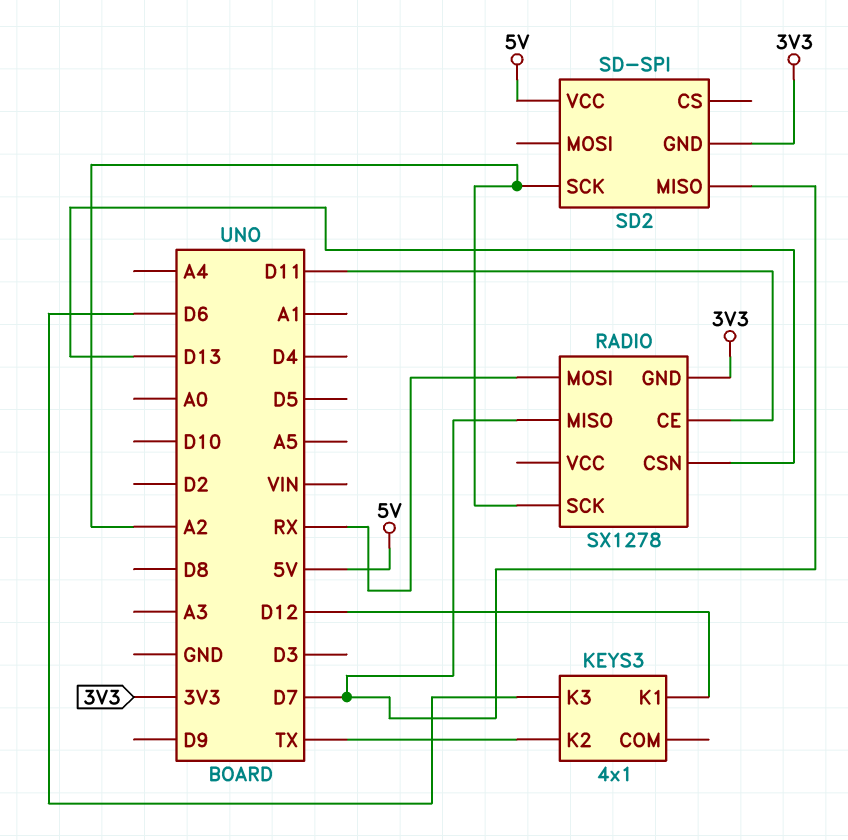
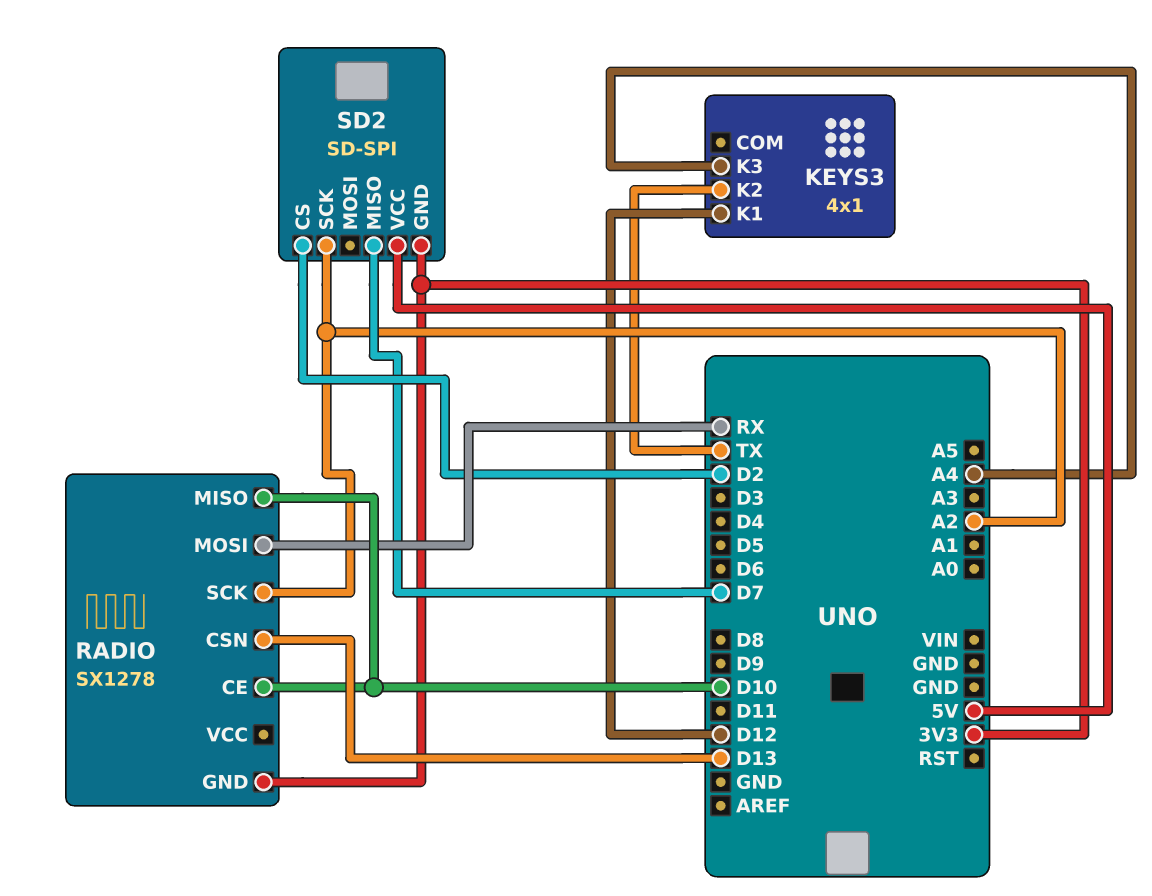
KEYS3 pin K3: D6 -> A4
RADIO pin CE: D11 -> D10
RADIO pin MISO: D7 -> D10
SD2 pin CS: none -> D2

